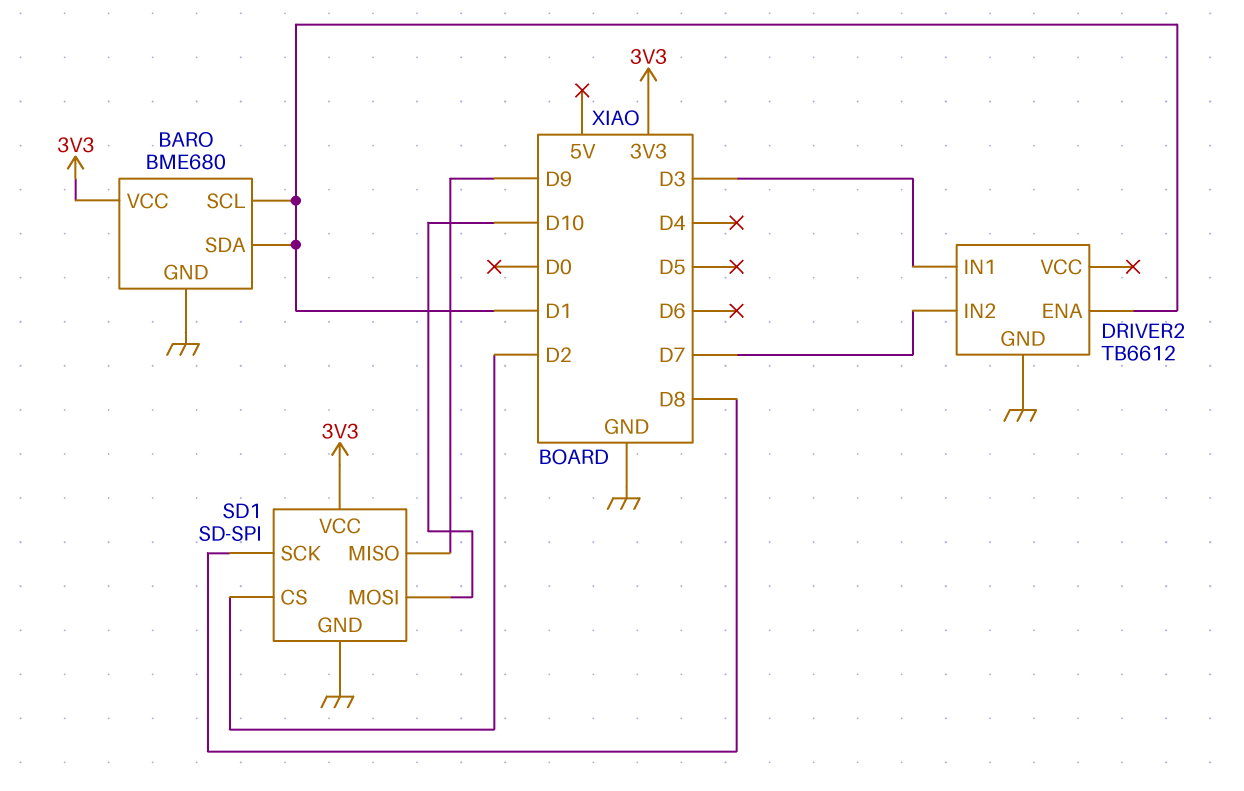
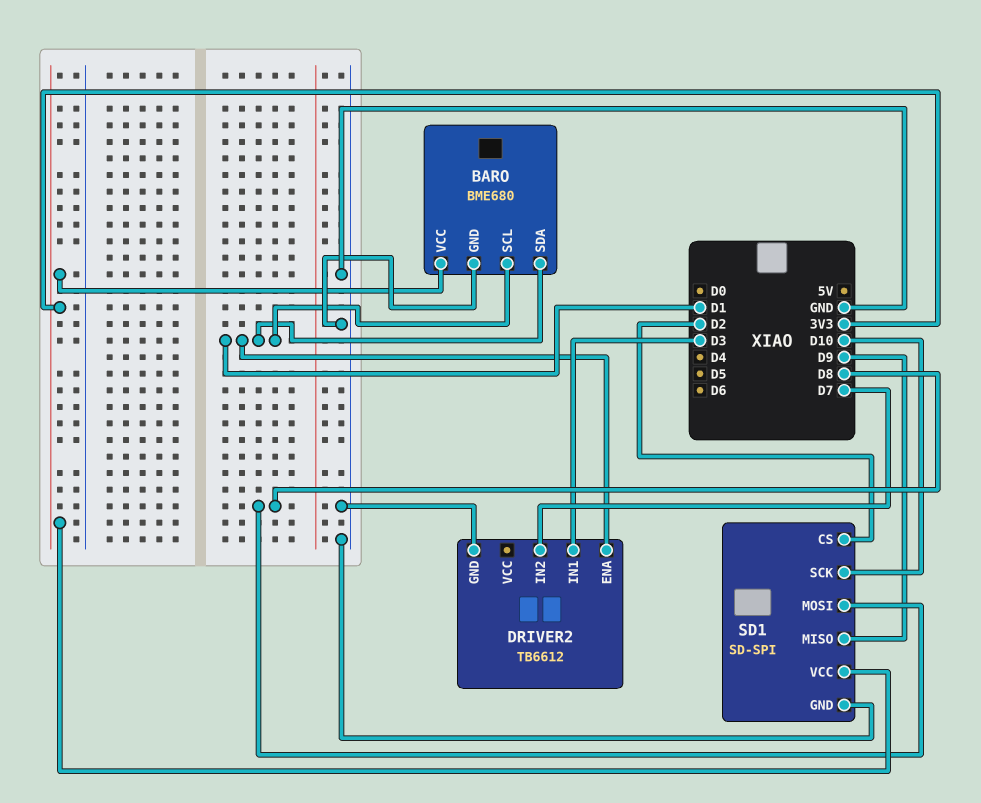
SD1 pin MOSI: D10 -> D8
SD1 pin SCK: D8 -> D10

